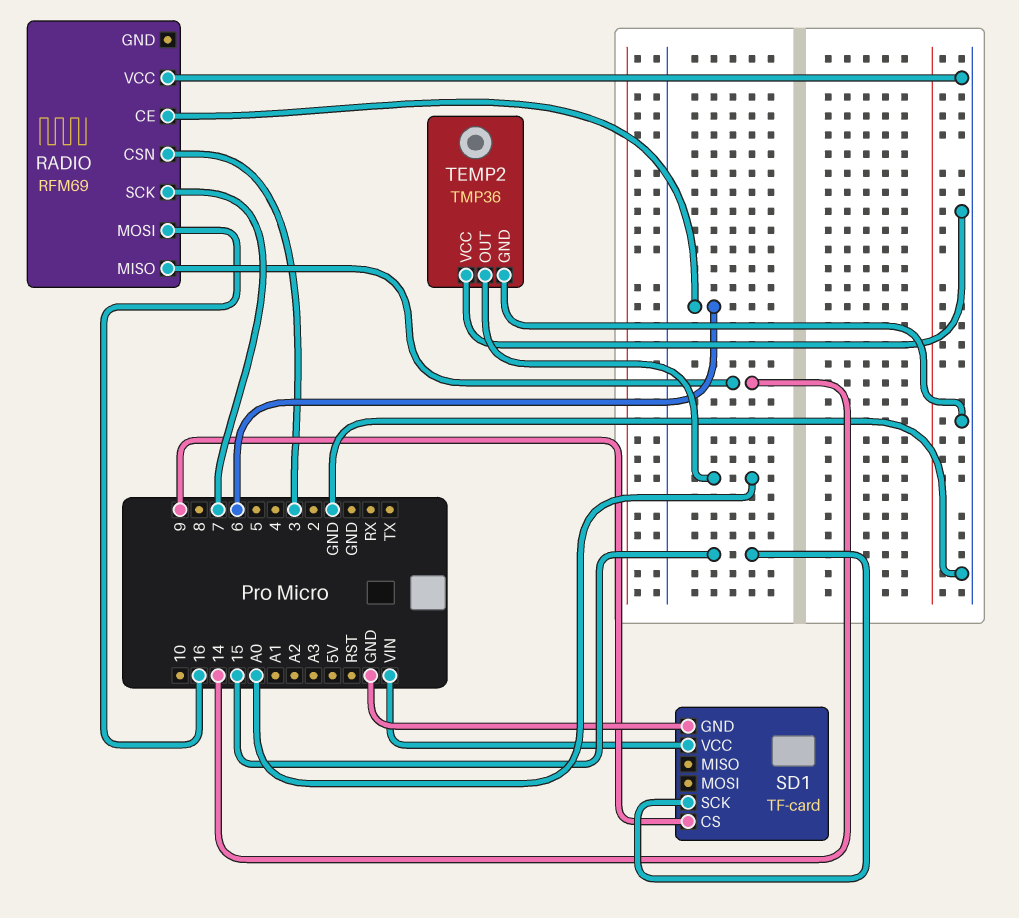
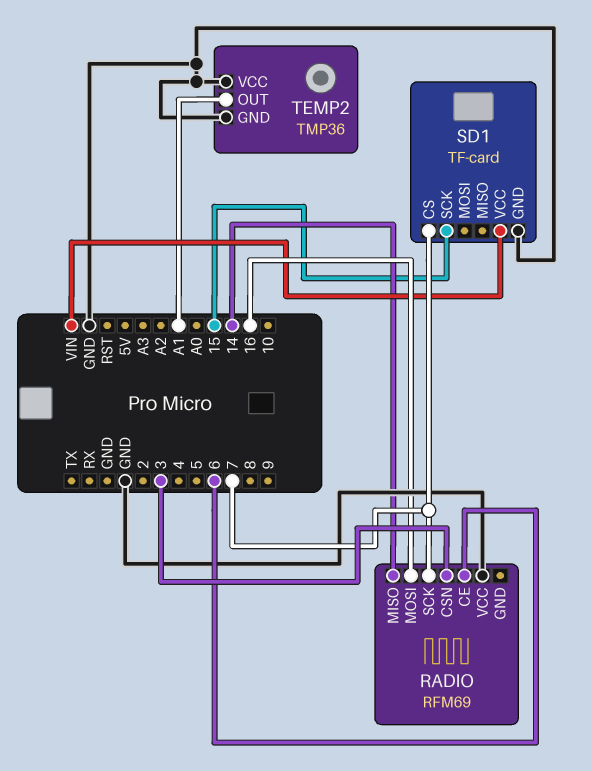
SD1 pin CS: 9 -> 7
TEMP2 pin OUT: A0 -> A1

